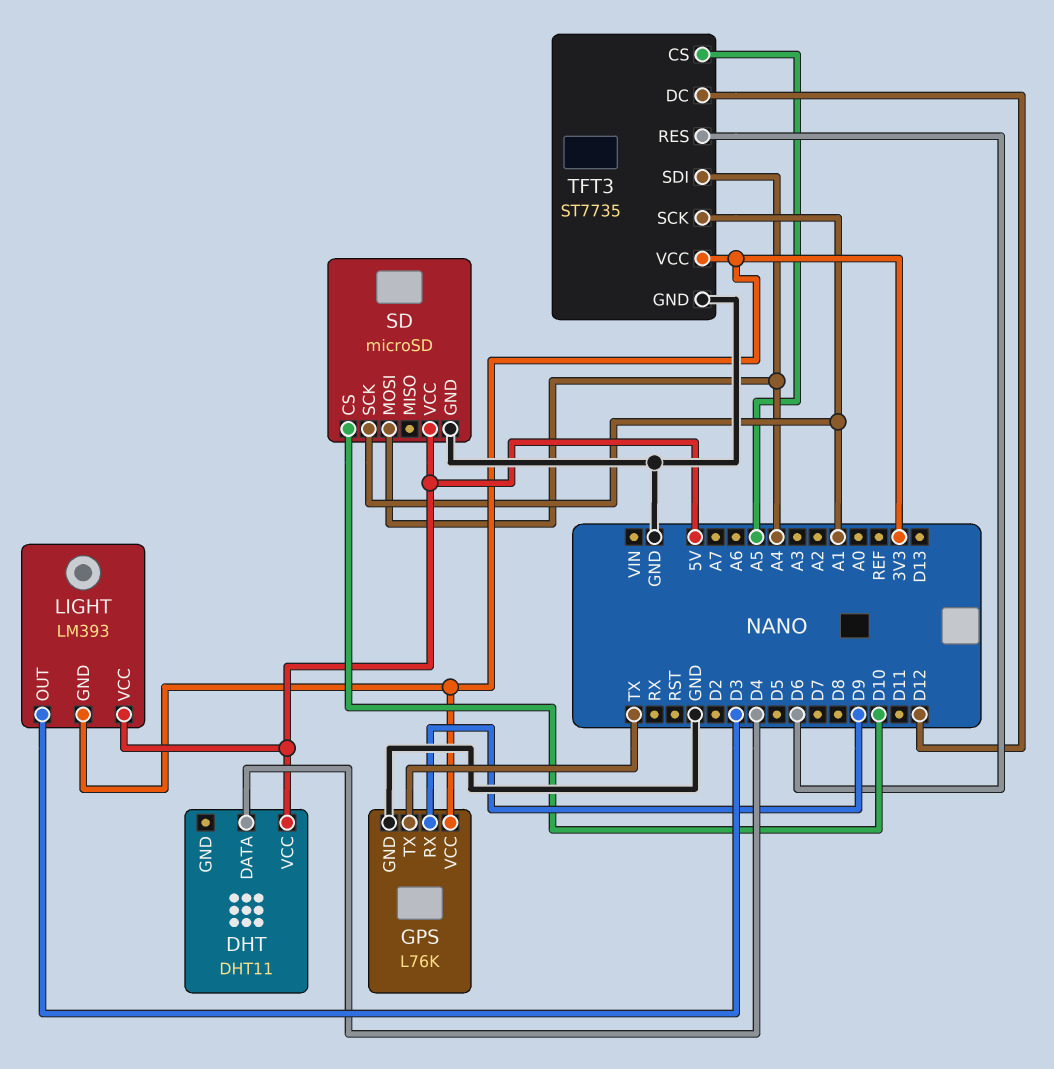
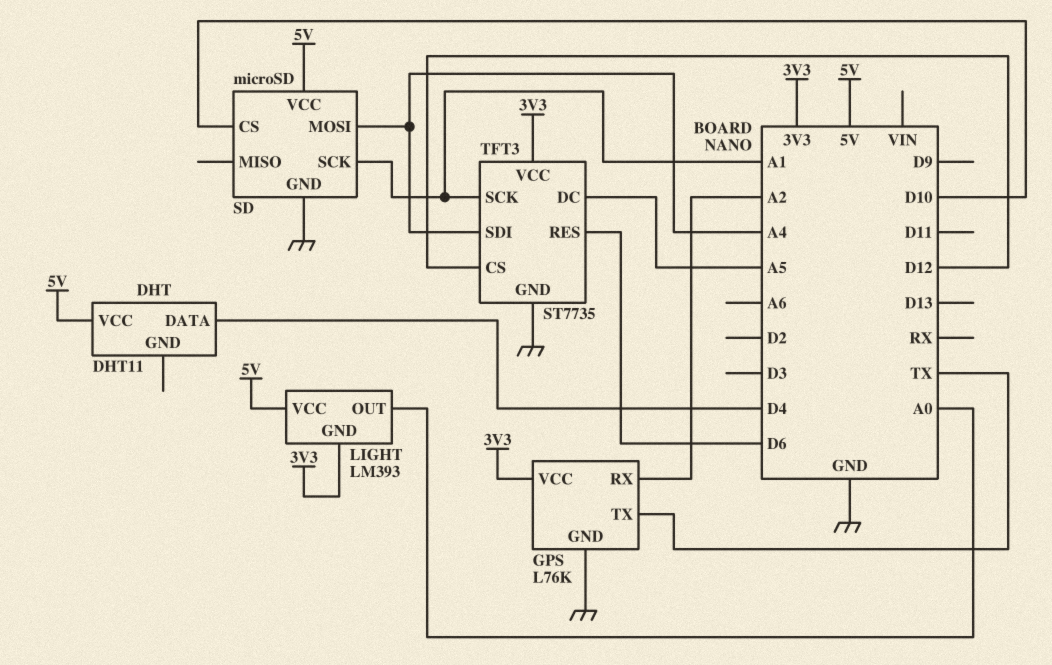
GPS pin RX: D9 -> A2
LIGHT pin OUT: D3 -> A0
TFT3 pin CS: A5 -> D12
TFT3 pin DC: D12 -> A5

